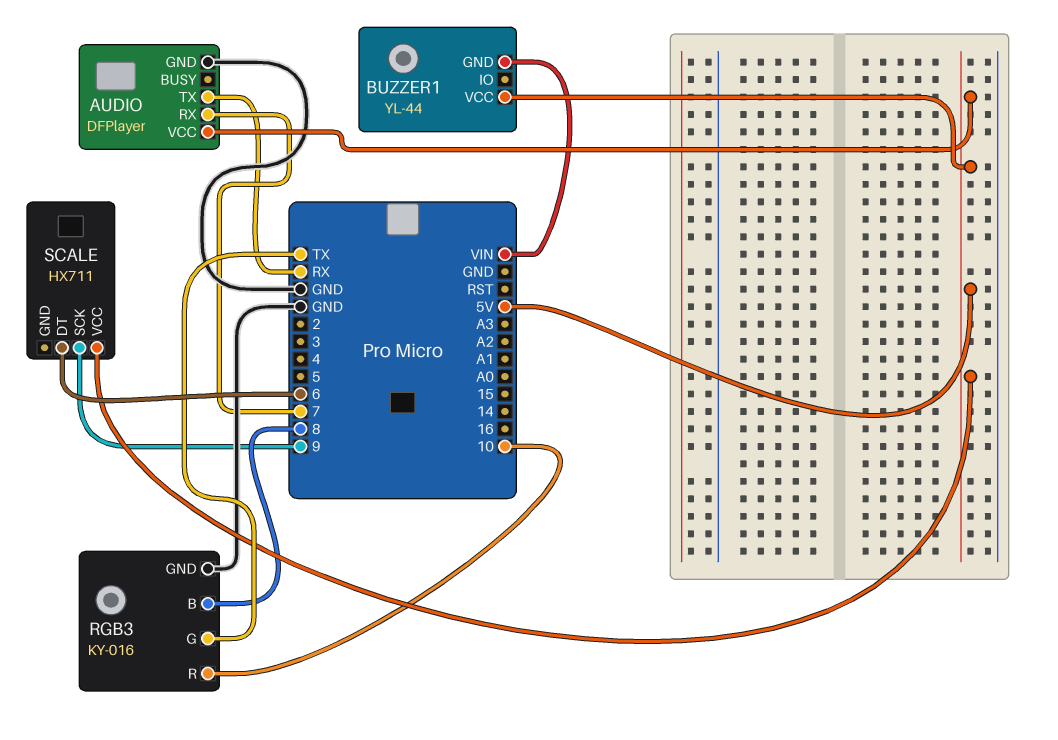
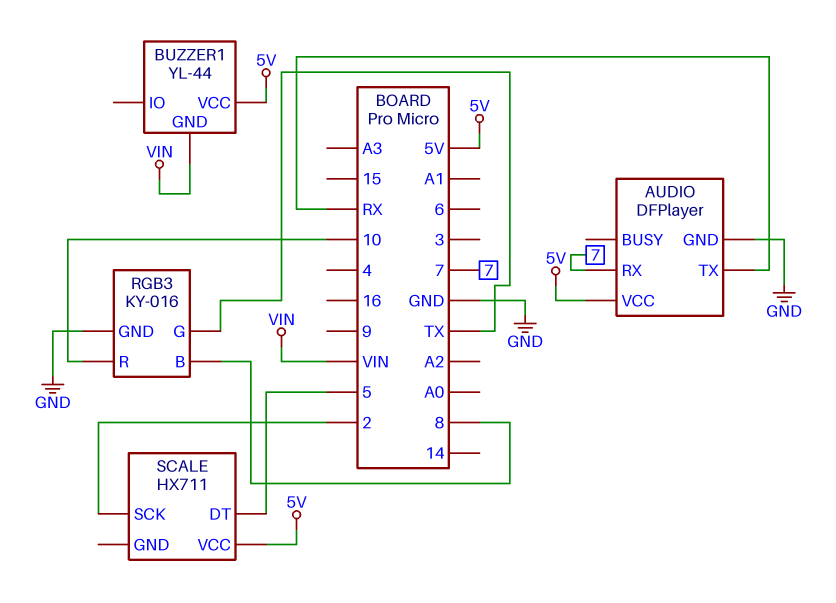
SCALE pin DT: 6 -> 5
SCALE pin SCK: 9 -> 2

